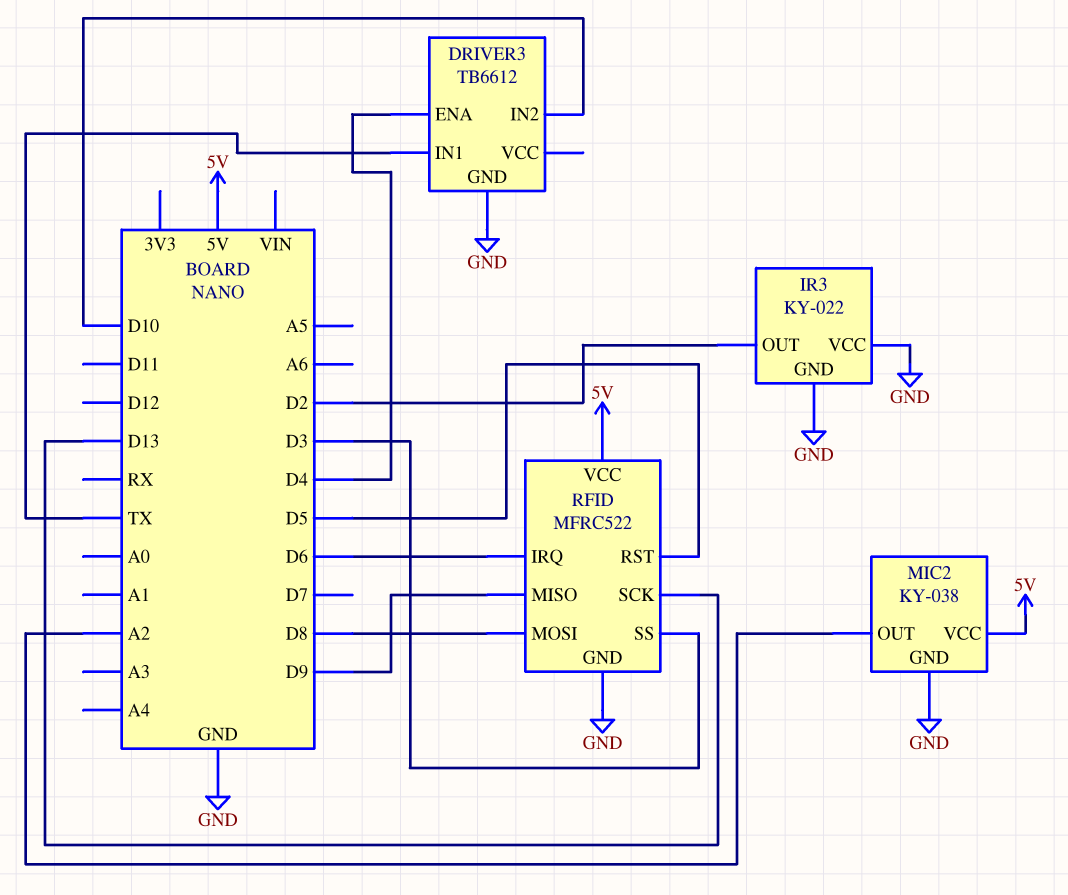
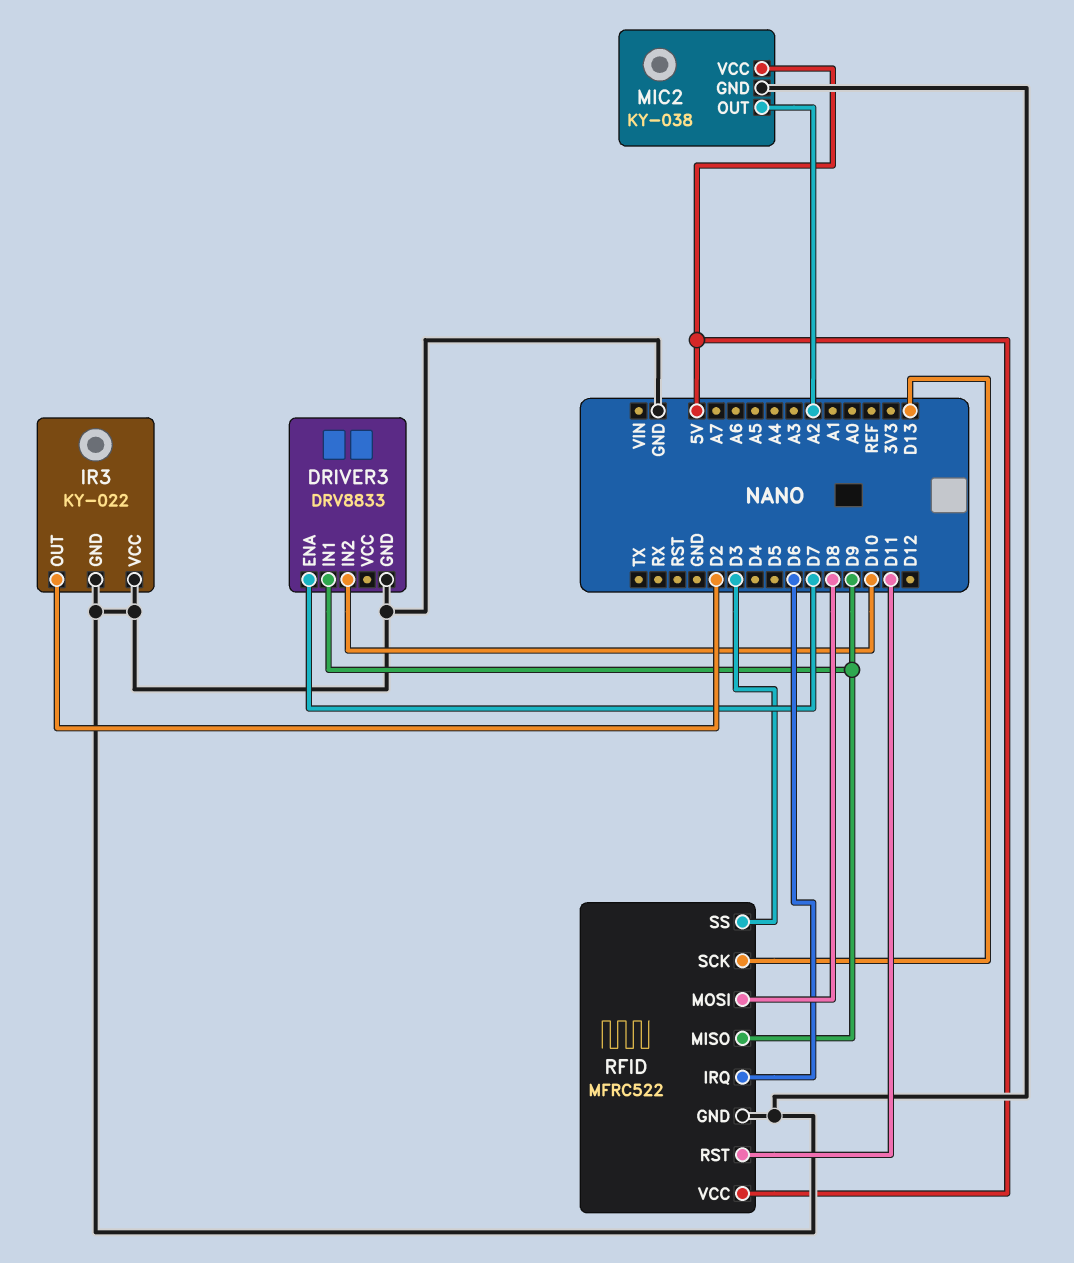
DRIVER3: TB6612 -> DRV8833
DRIVER3 pin ENA: D4 -> D7
DRIVER3 pin IN1: TX -> D9
RFID pin RST: D5 -> D11

